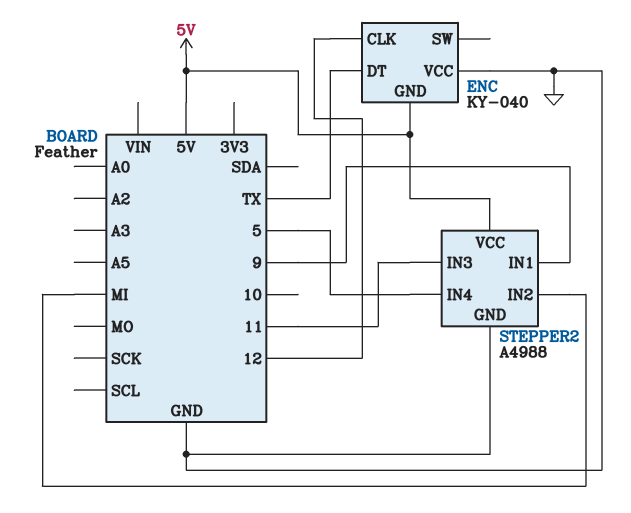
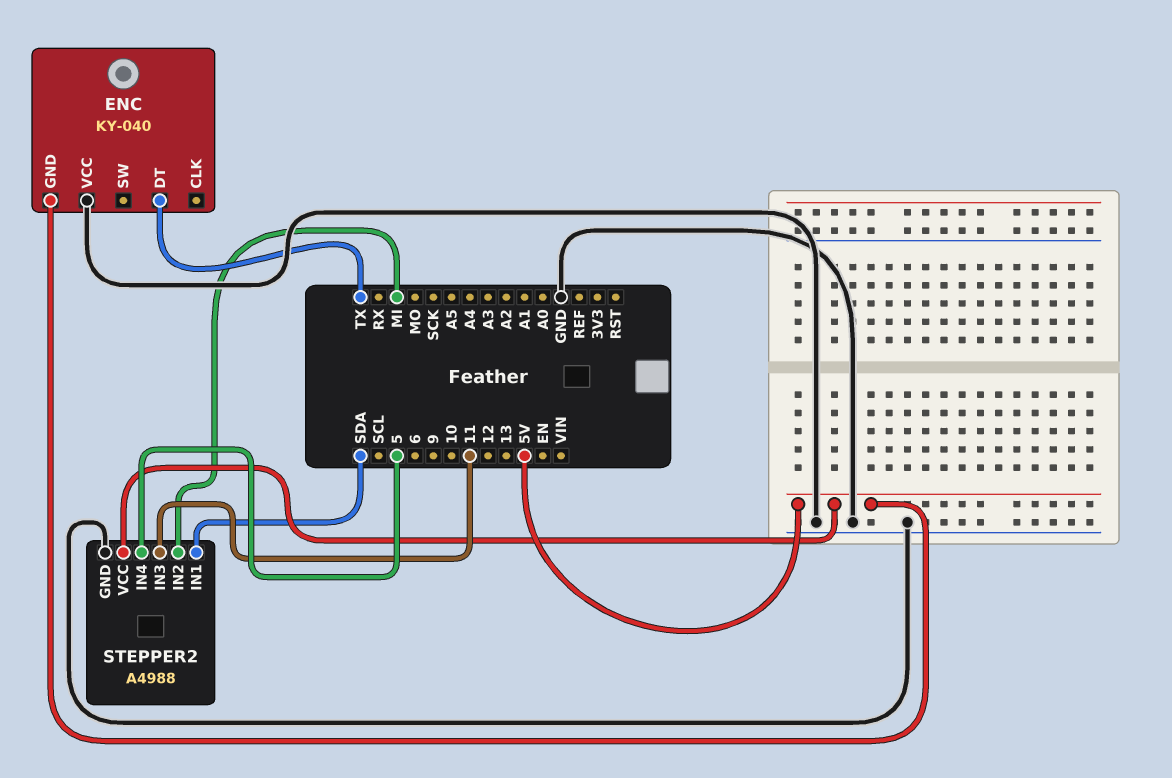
ENC pin CLK: 12 -> none
STEPPER2 pin IN1: 9 -> SDA

